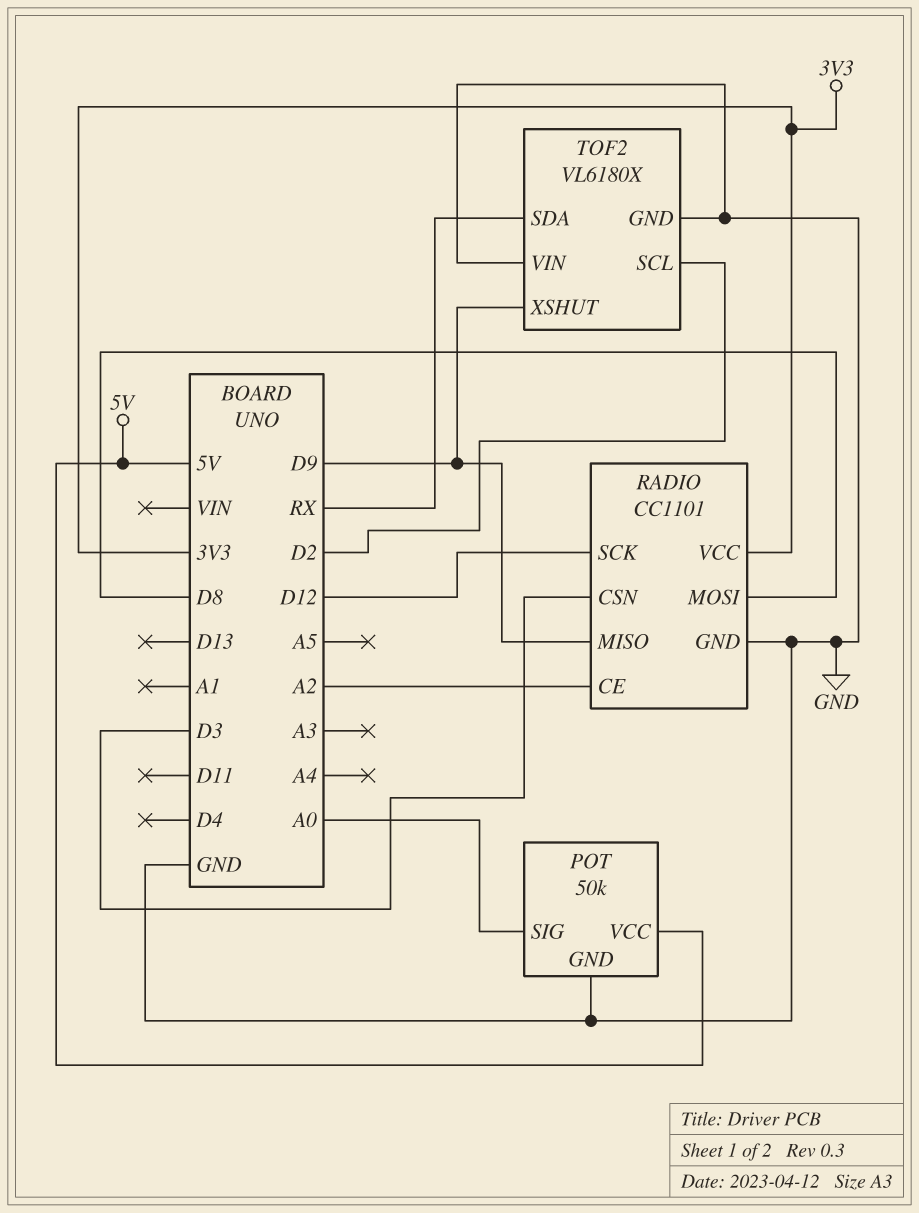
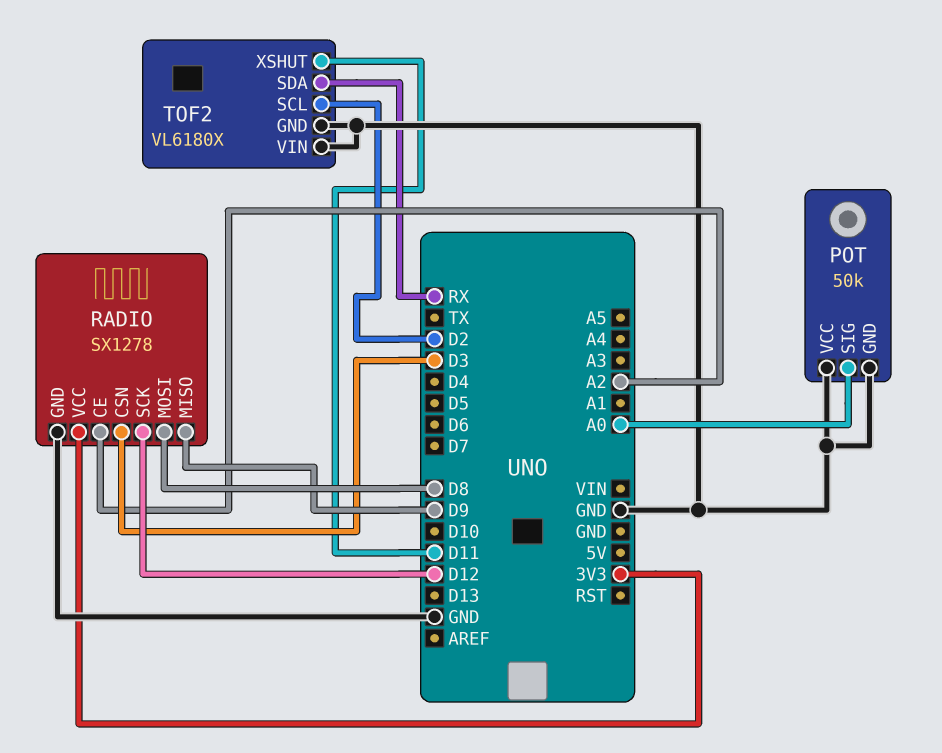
POT pin VCC: 5V -> GND
RADIO: CC1101 -> SX1278
TOF2 pin XSHUT: D9 -> D11

